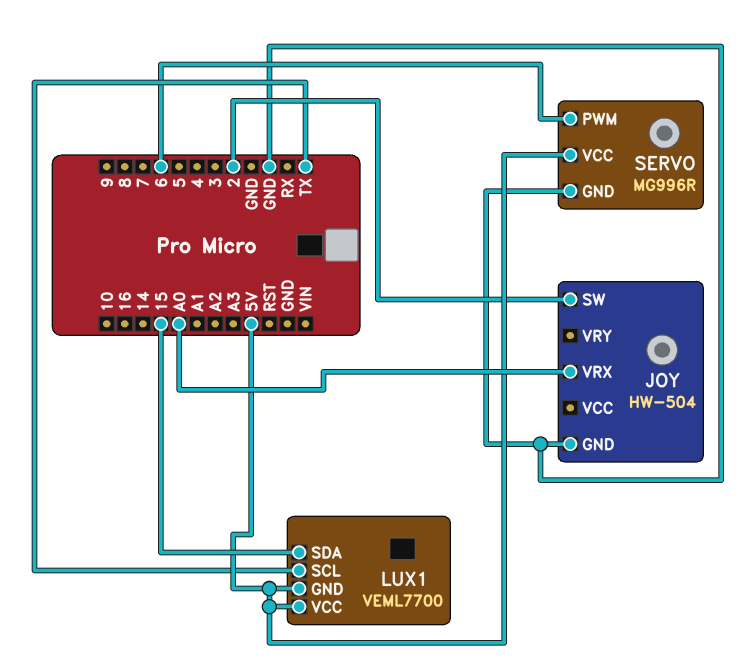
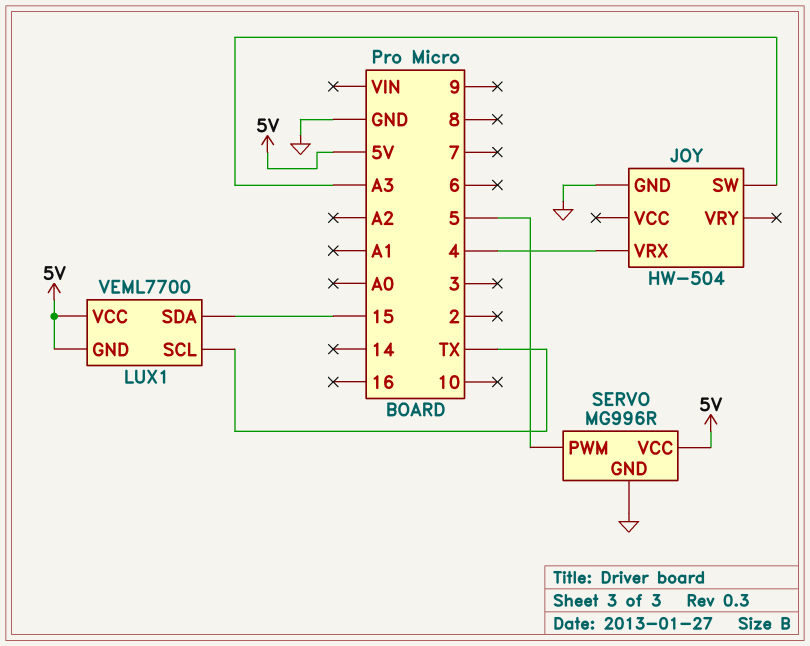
JOY pin SW: 2 -> A3
JOY pin VRX: A0 -> 4
SERVO pin PWM: 6 -> 5

